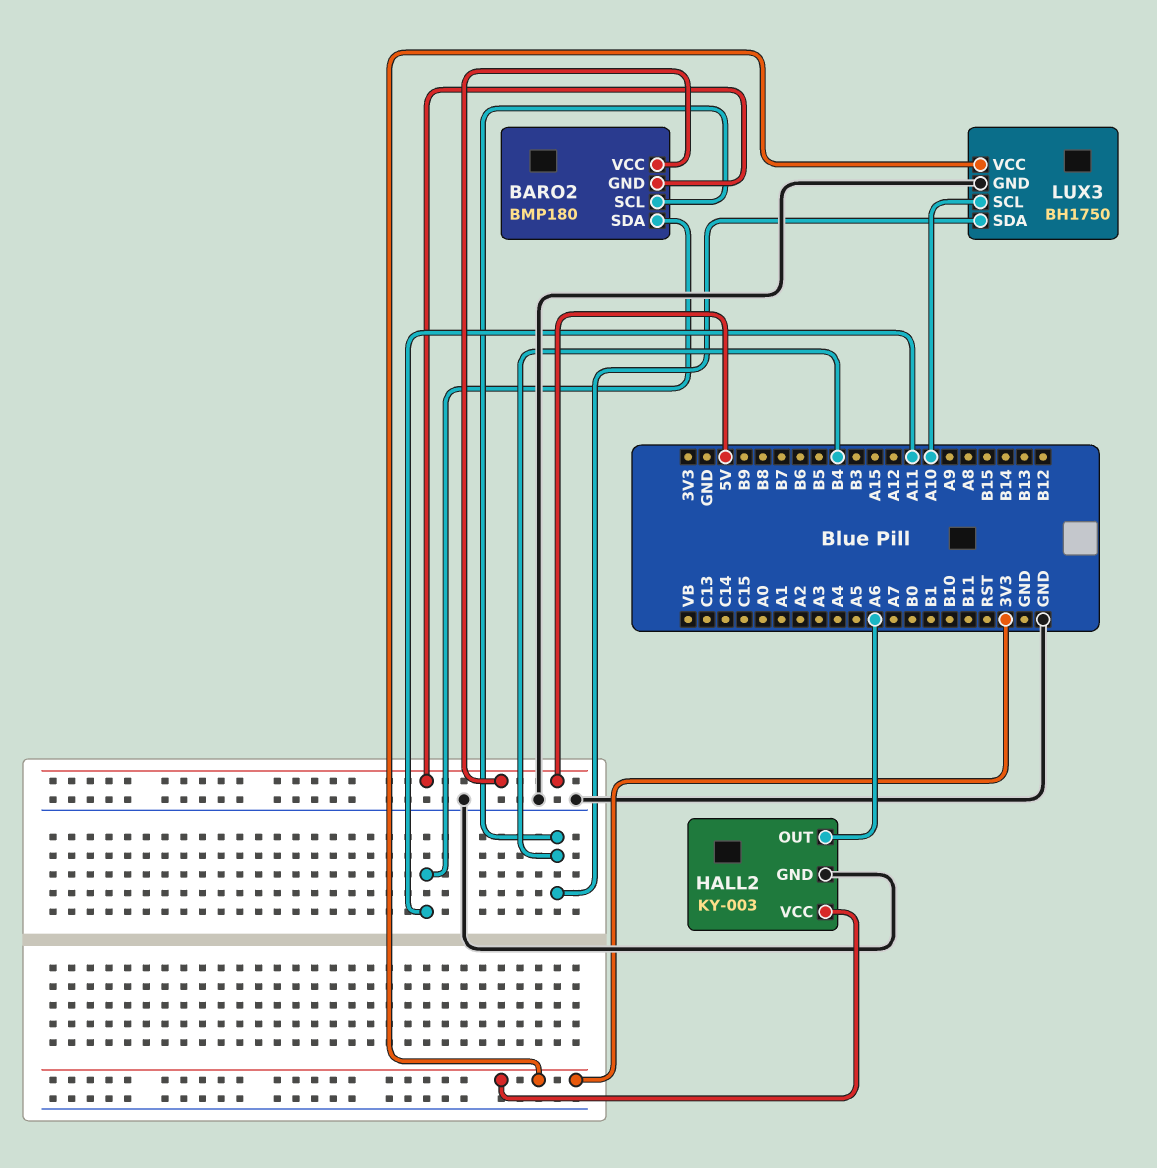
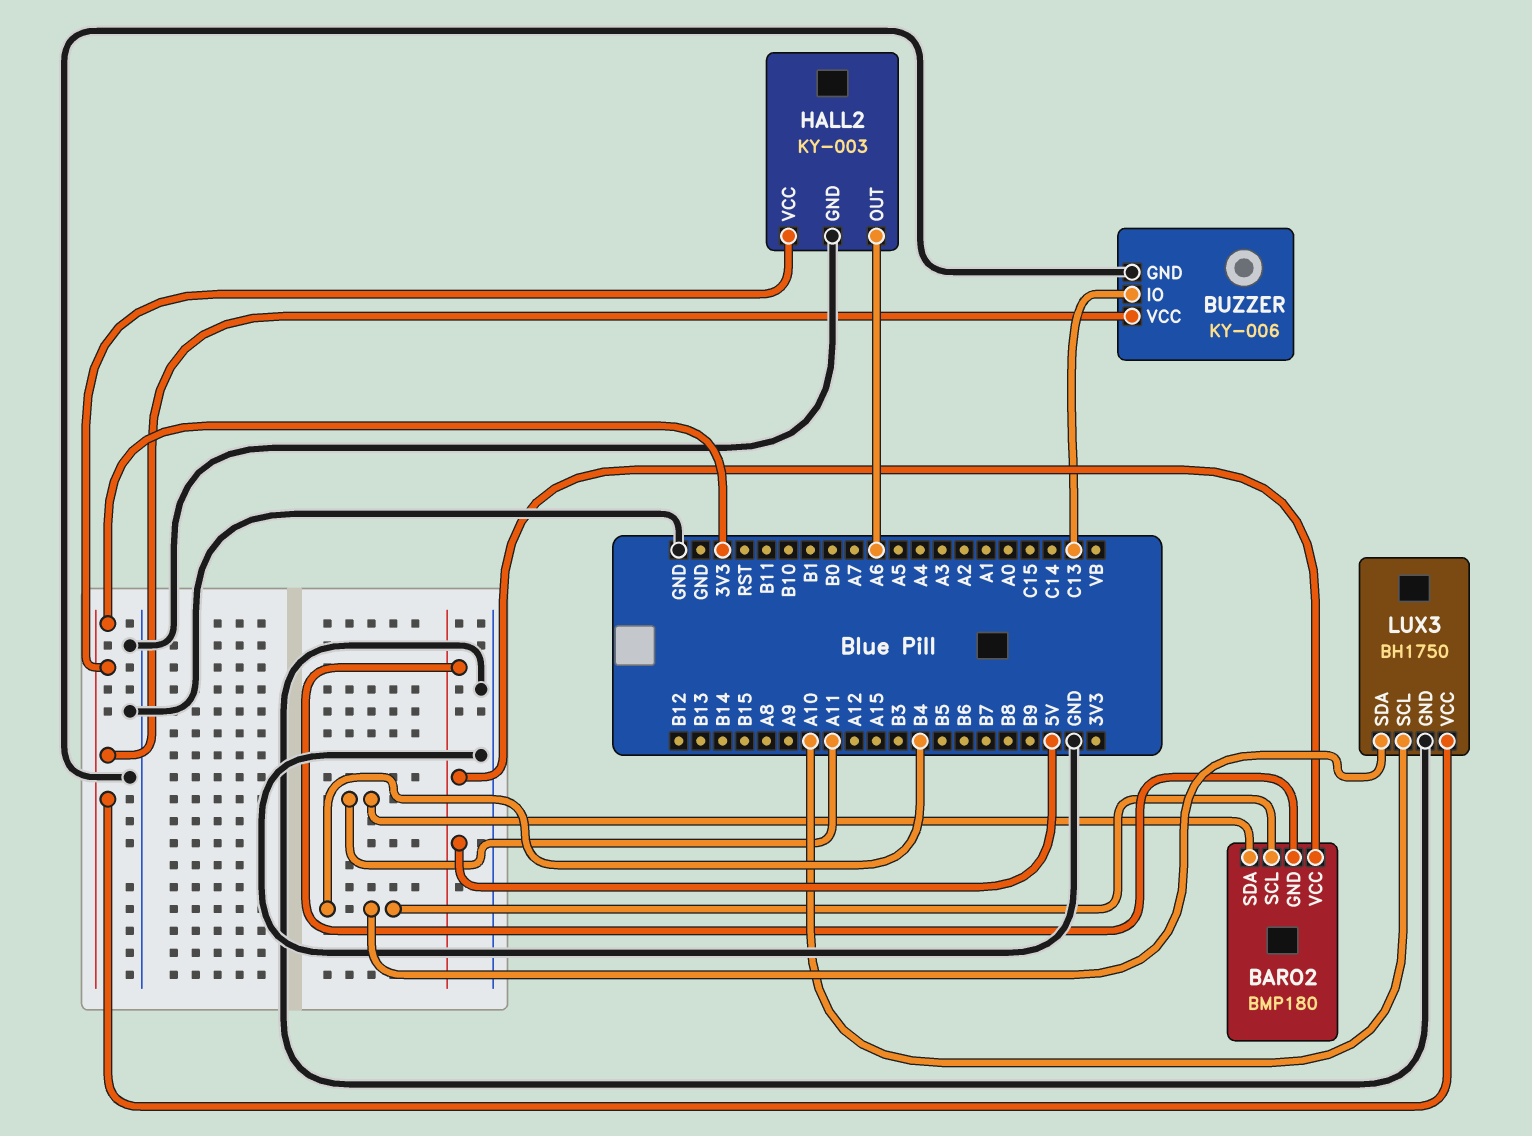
BUZZER: none -> KY-006
BUZZER pin GND: none -> GND
BUZZER pin IO: none -> C13
BUZZER pin VCC: none -> 3V3

